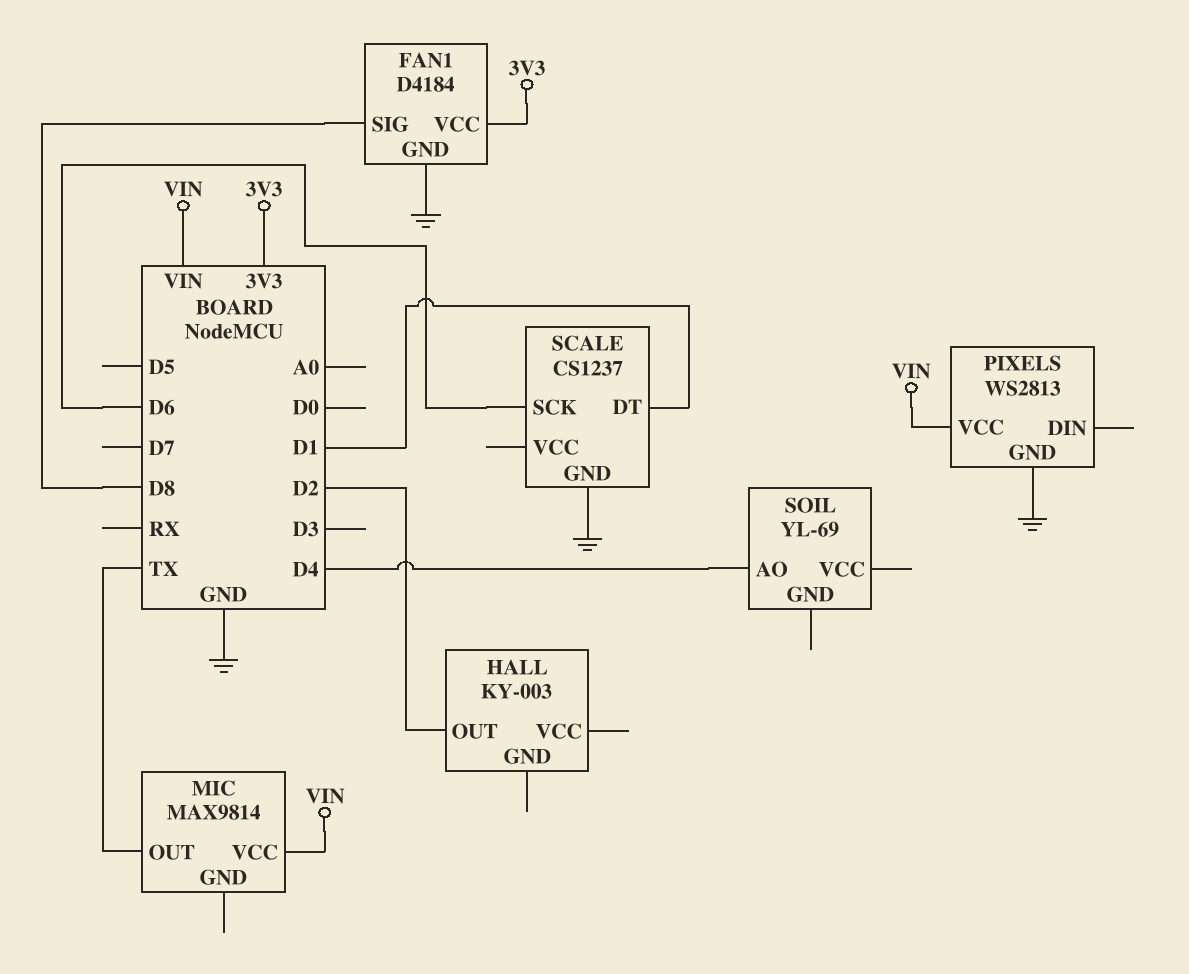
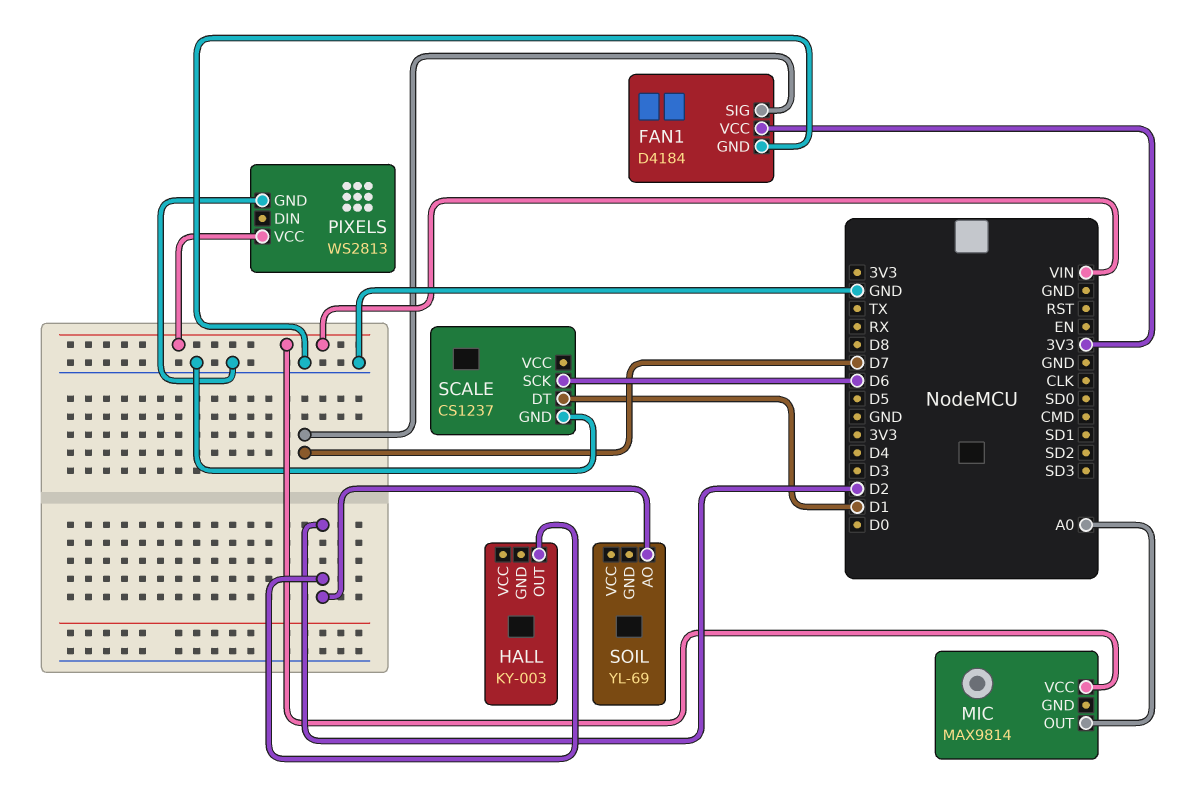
FAN1 pin SIG: D8 -> D7
MIC pin OUT: TX -> A0
SOIL pin AO: D4 -> D2

